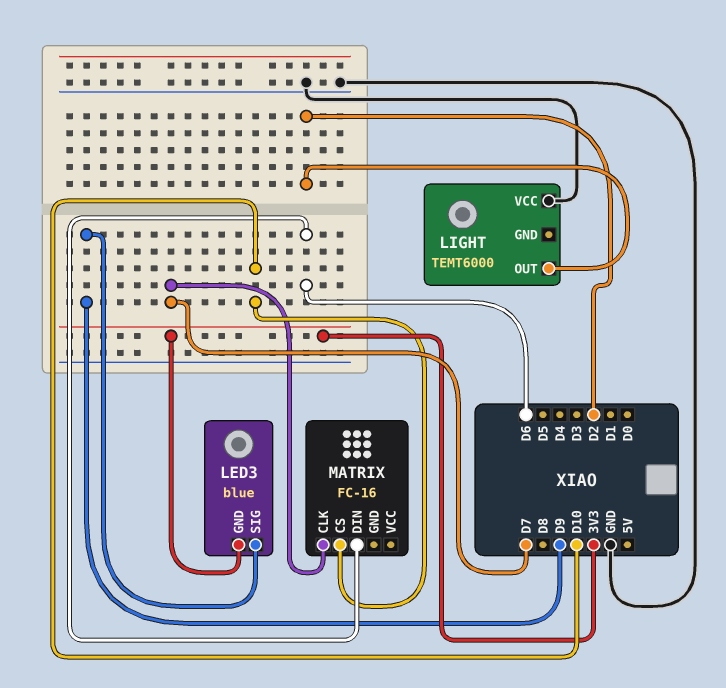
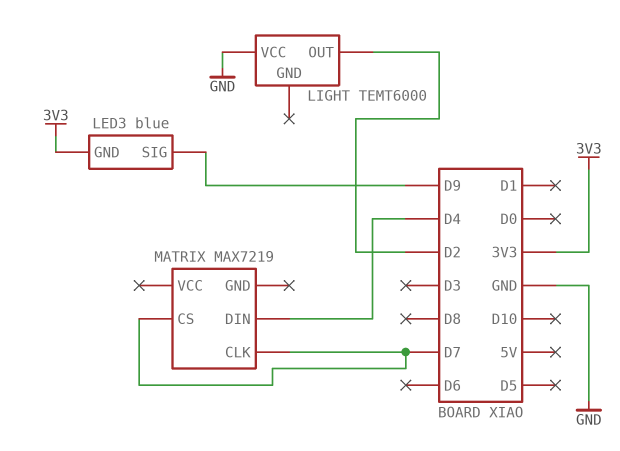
MATRIX: FC-16 -> MAX7219
MATRIX pin CS: D10 -> D7
MATRIX pin DIN: D6 -> D4

